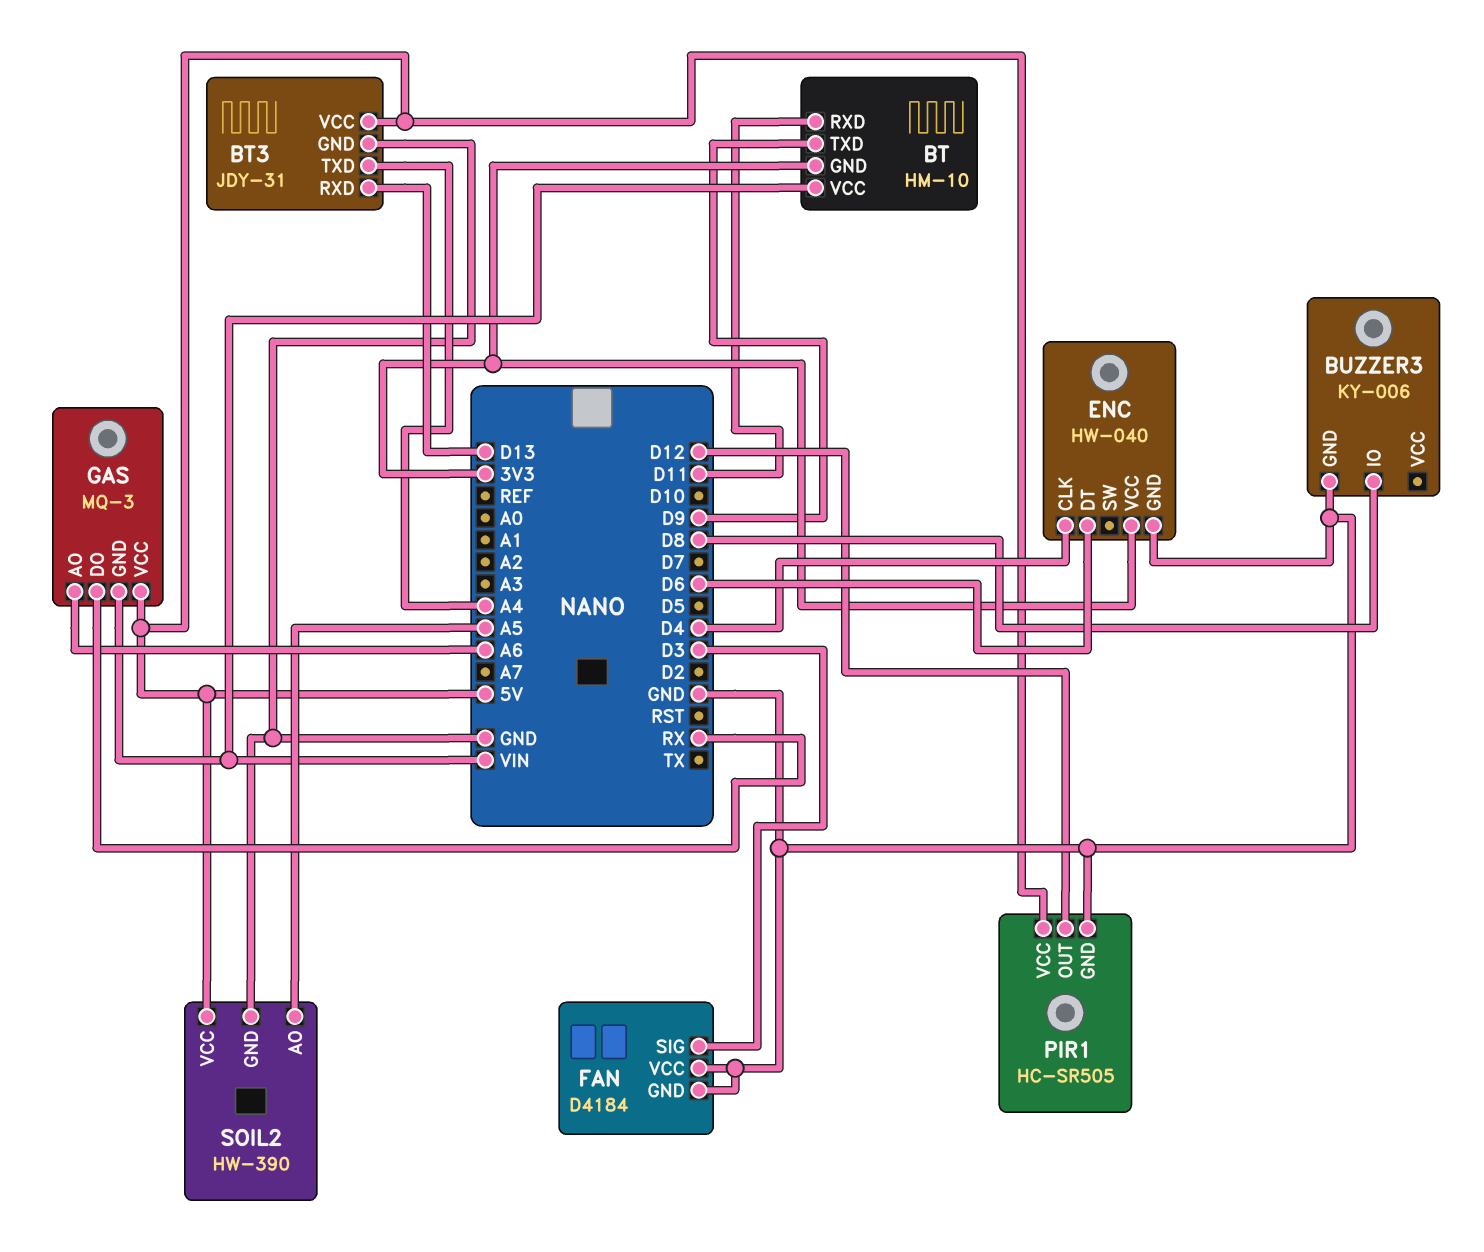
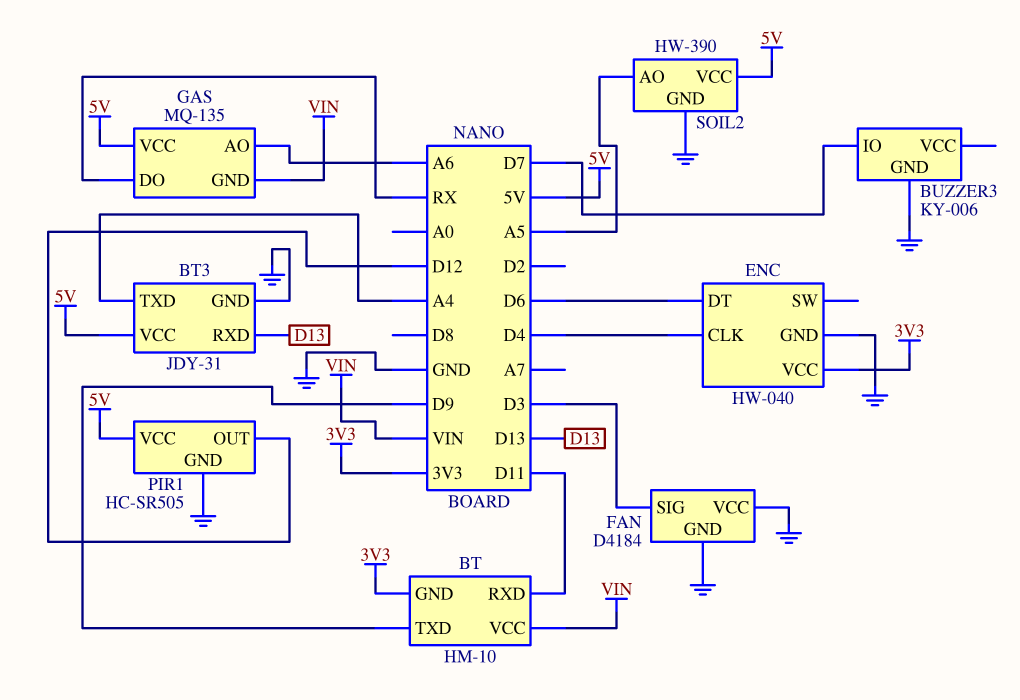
BUZZER3 pin IO: D8 -> D7
GAS: MQ-3 -> MQ-135

